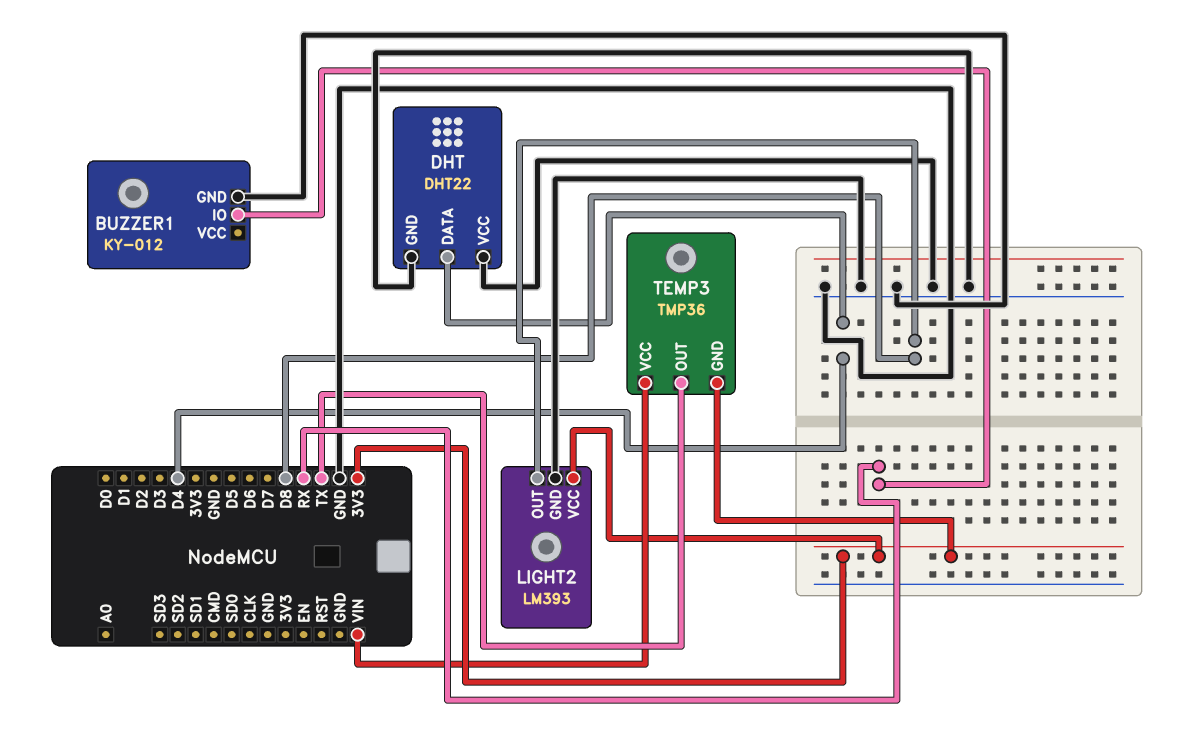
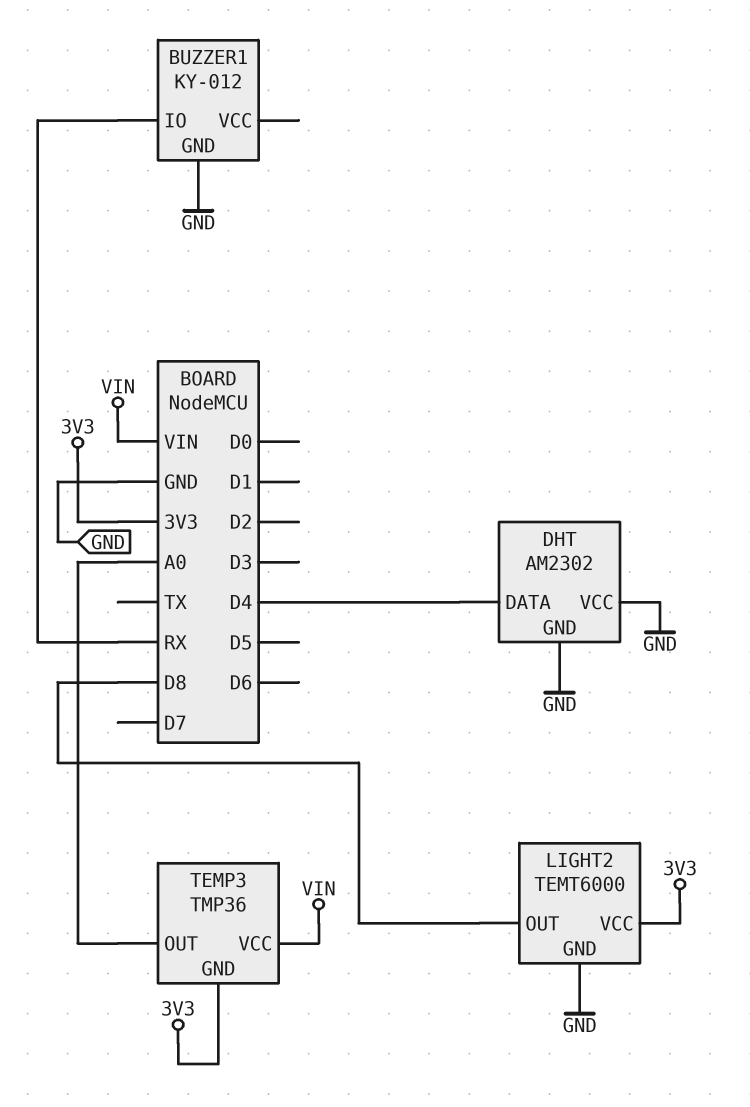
DHT: DHT22 -> AM2302
LIGHT2: LM393 -> TEMT6000
TEMP3 pin OUT: TX -> A0

